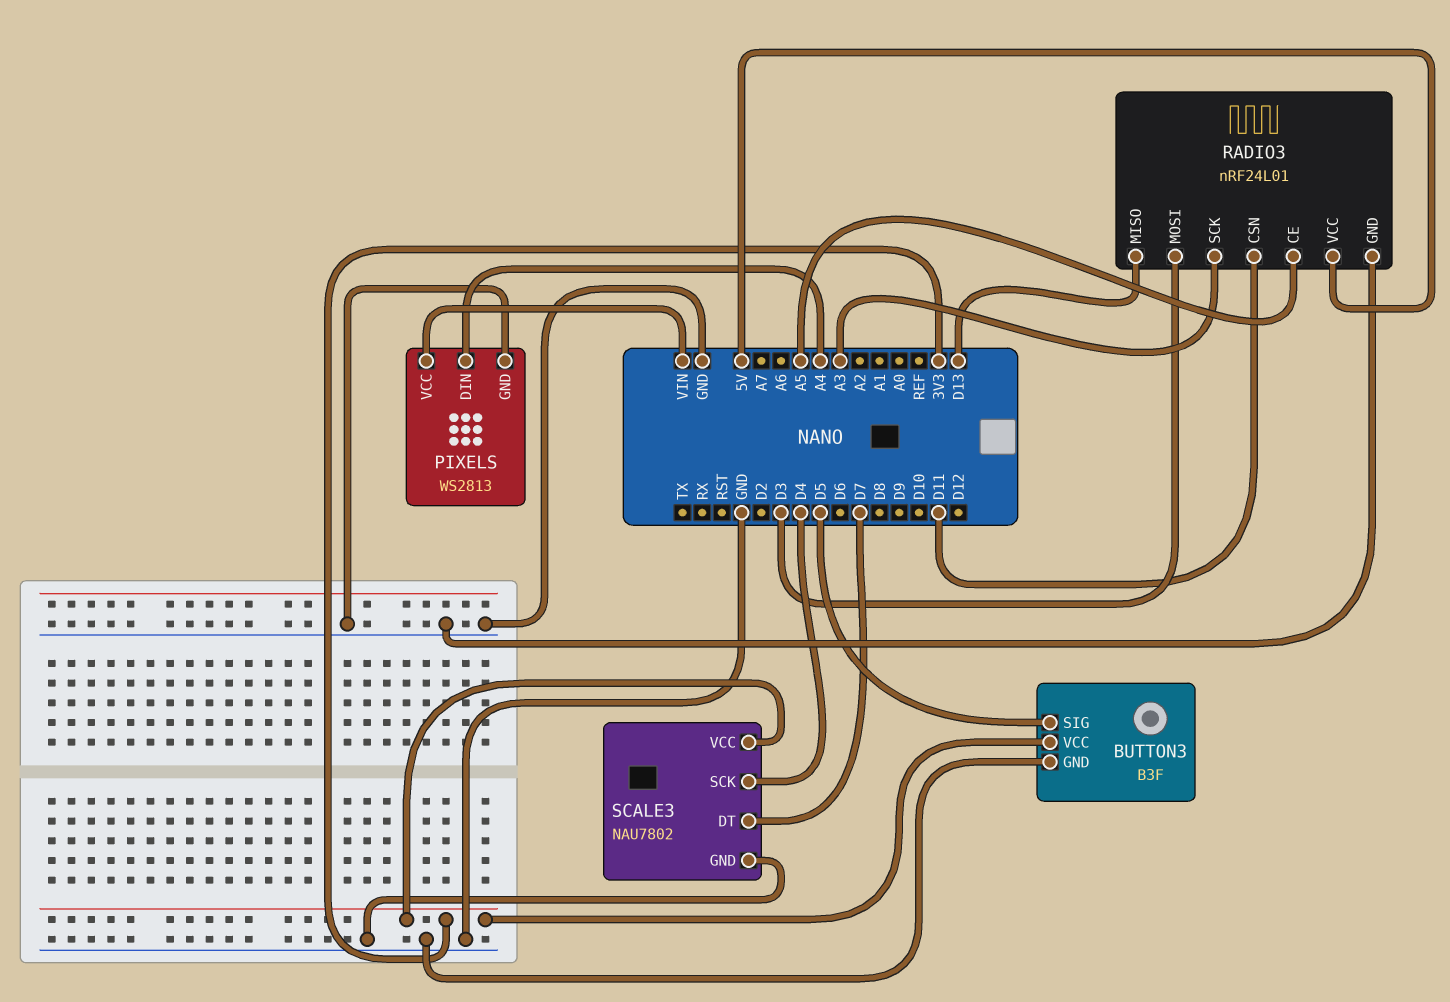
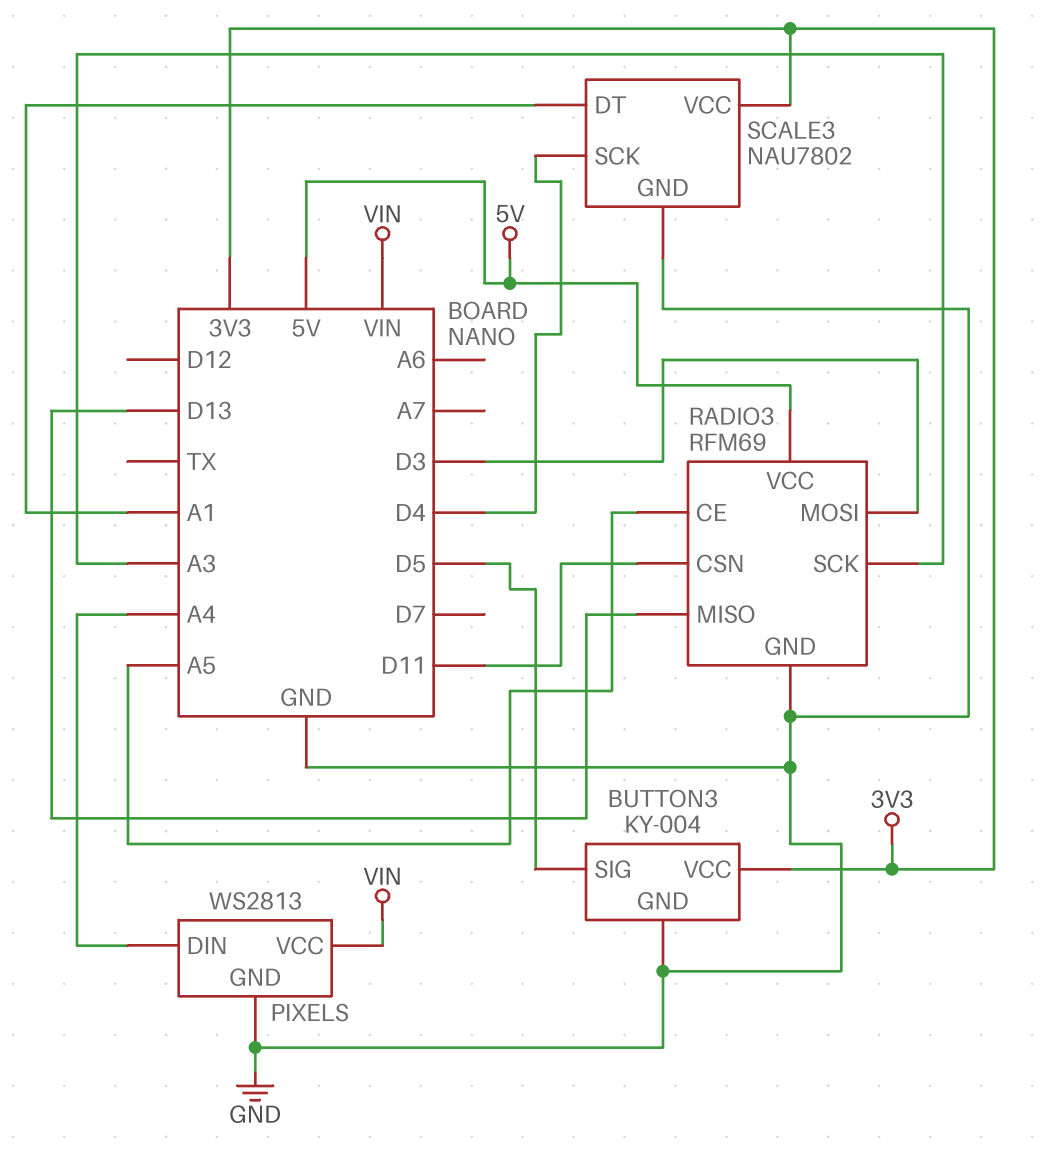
BUTTON3: B3F -> KY-004
RADIO3: nRF24L01 -> RFM69
SCALE3 pin DT: D7 -> A1

